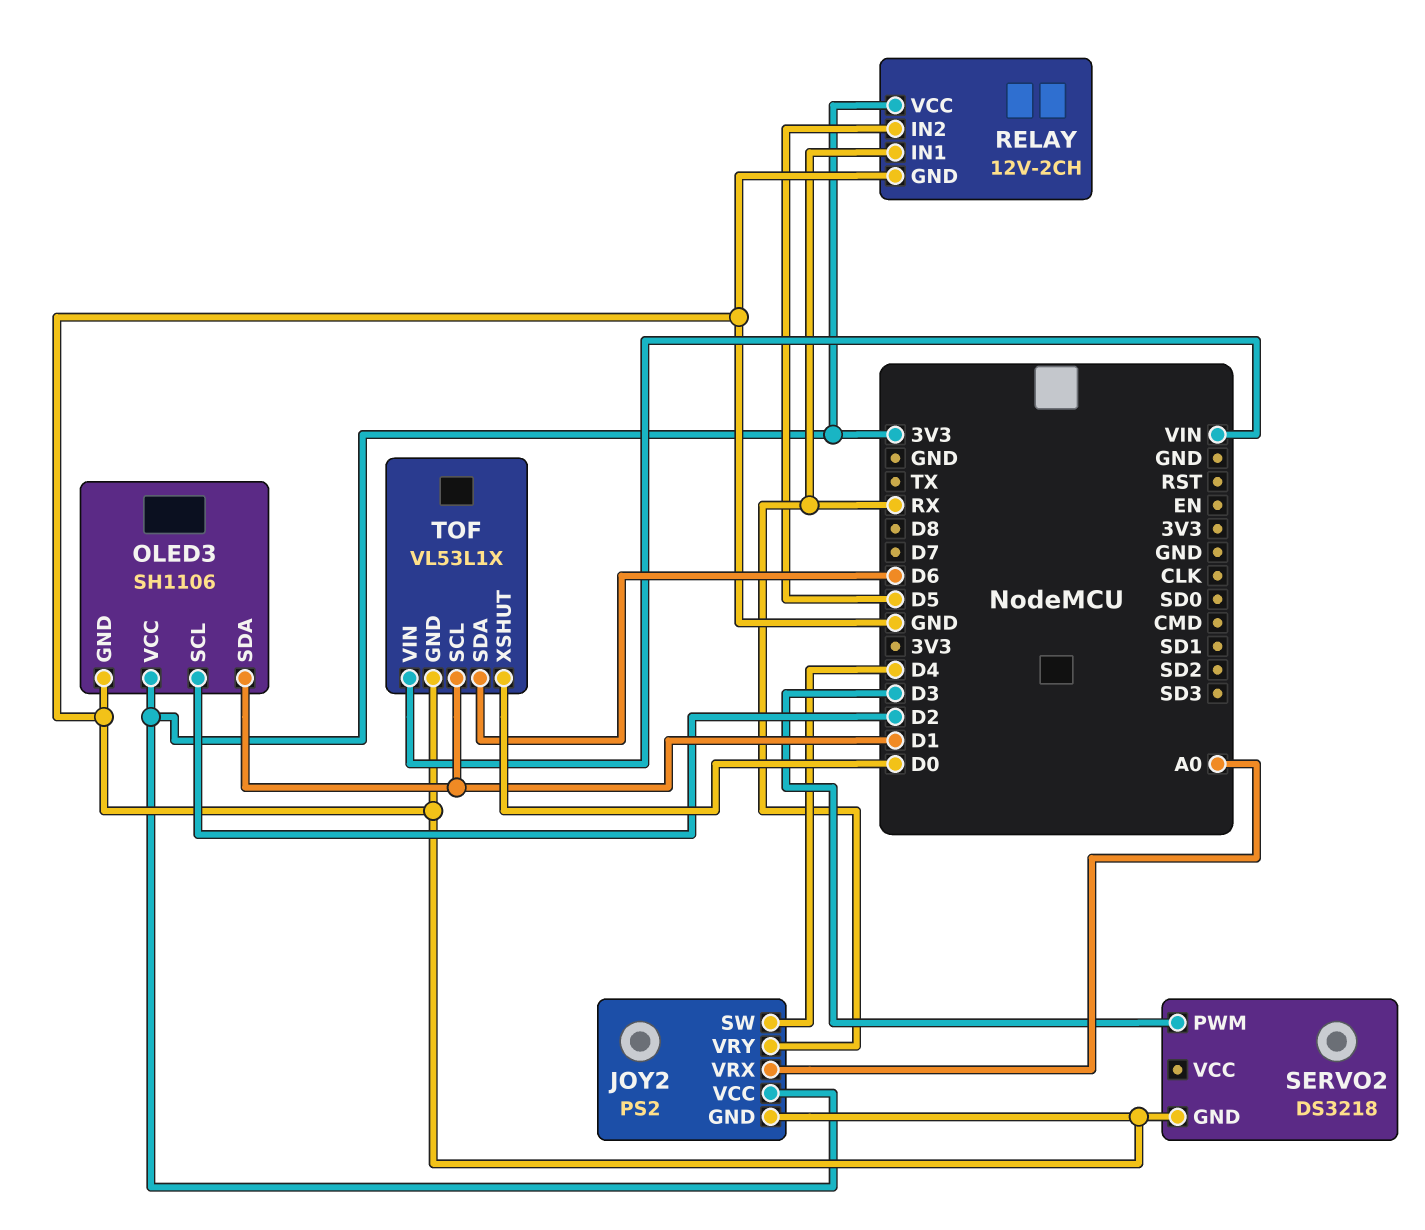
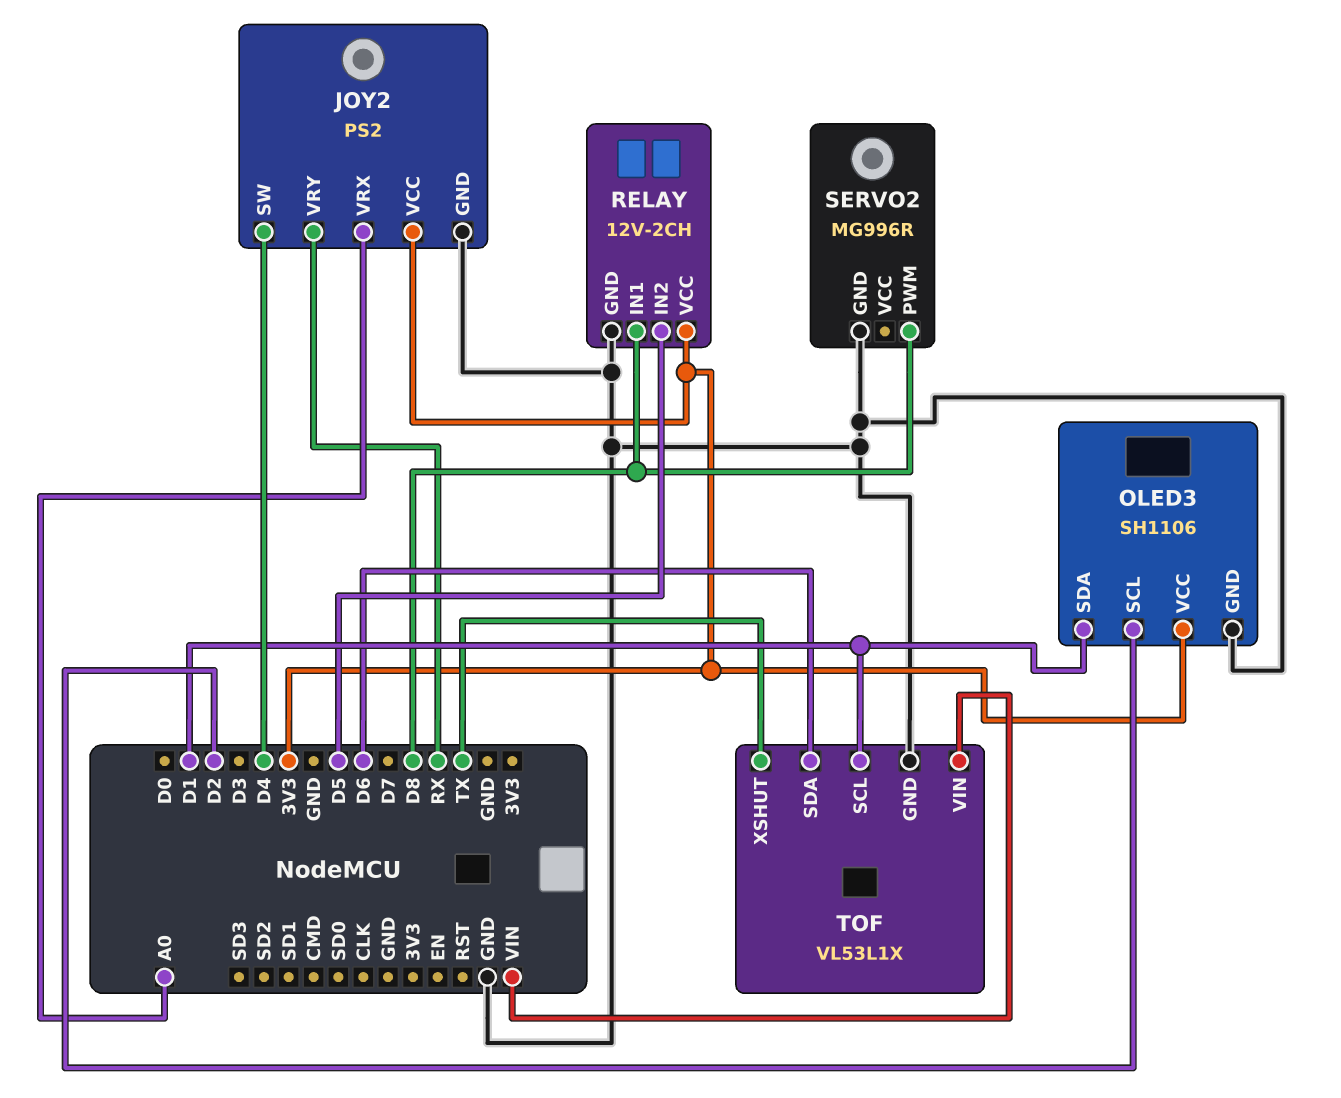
RELAY pin IN1: RX -> D8
SERVO2: DS3218 -> MG996R
SERVO2 pin PWM: D3 -> D8
TOF pin XSHUT: D0 -> TX

